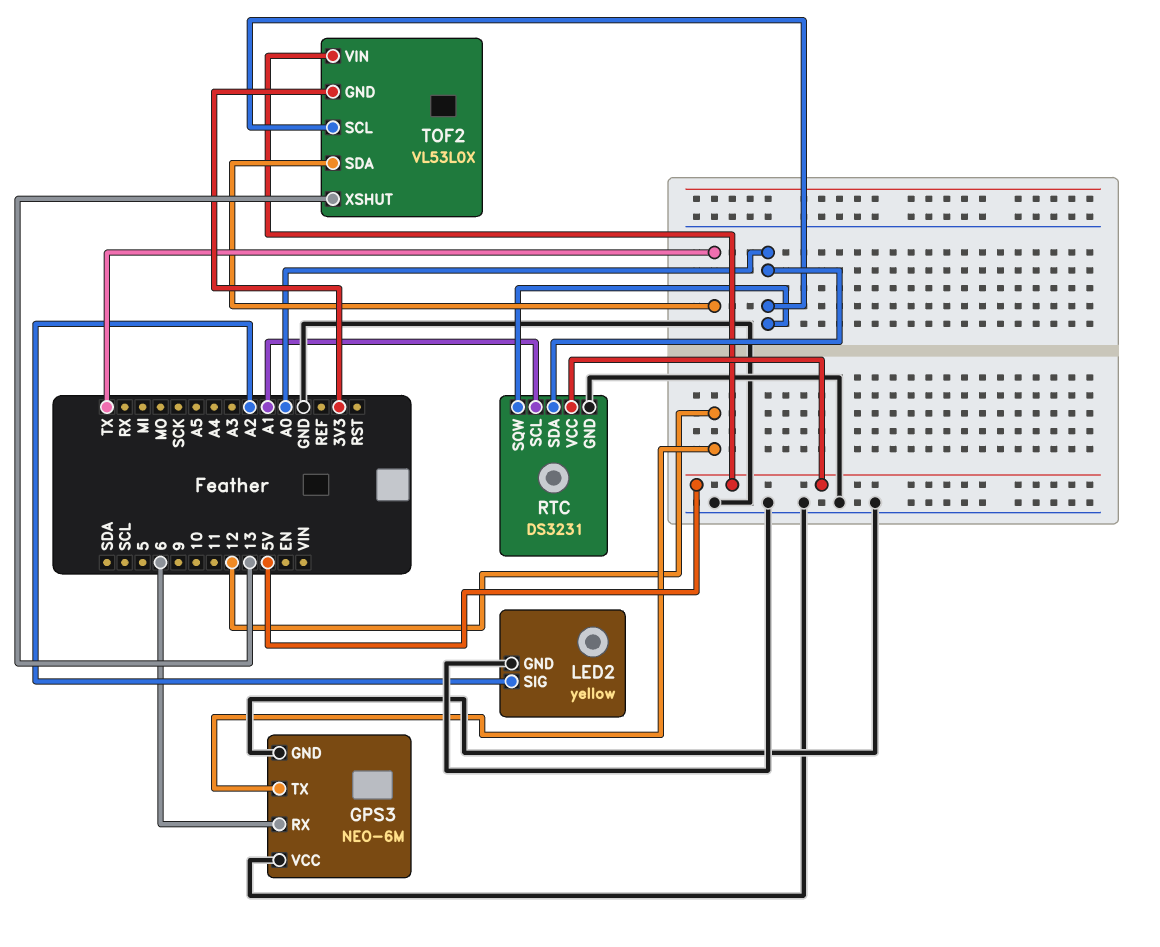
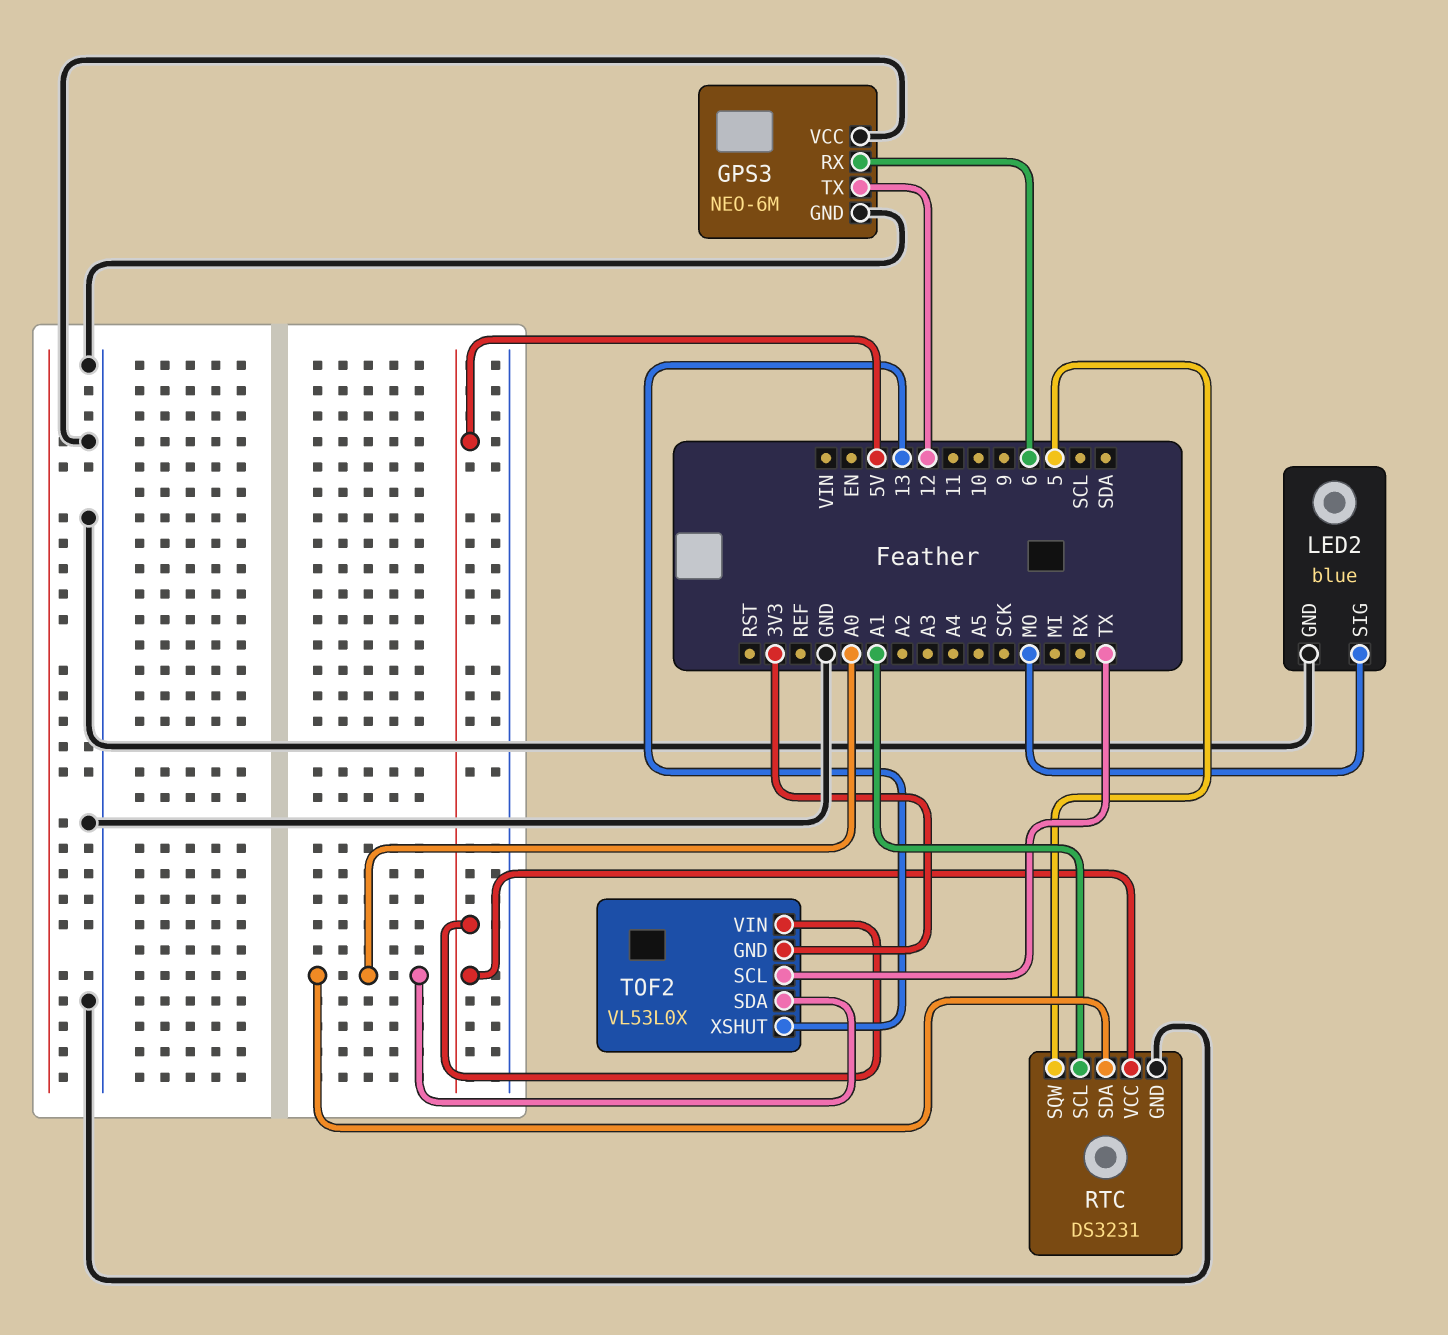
LED2: yellow -> blue
LED2 pin SIG: A2 -> MO
RTC pin SQW: A0 -> 5
TOF2 pin SCL: A0 -> TX
TOF2 pin SDA: TX -> A0

